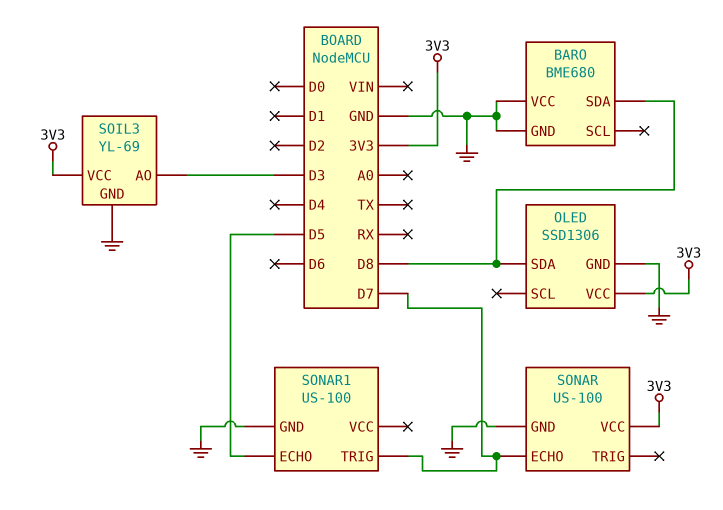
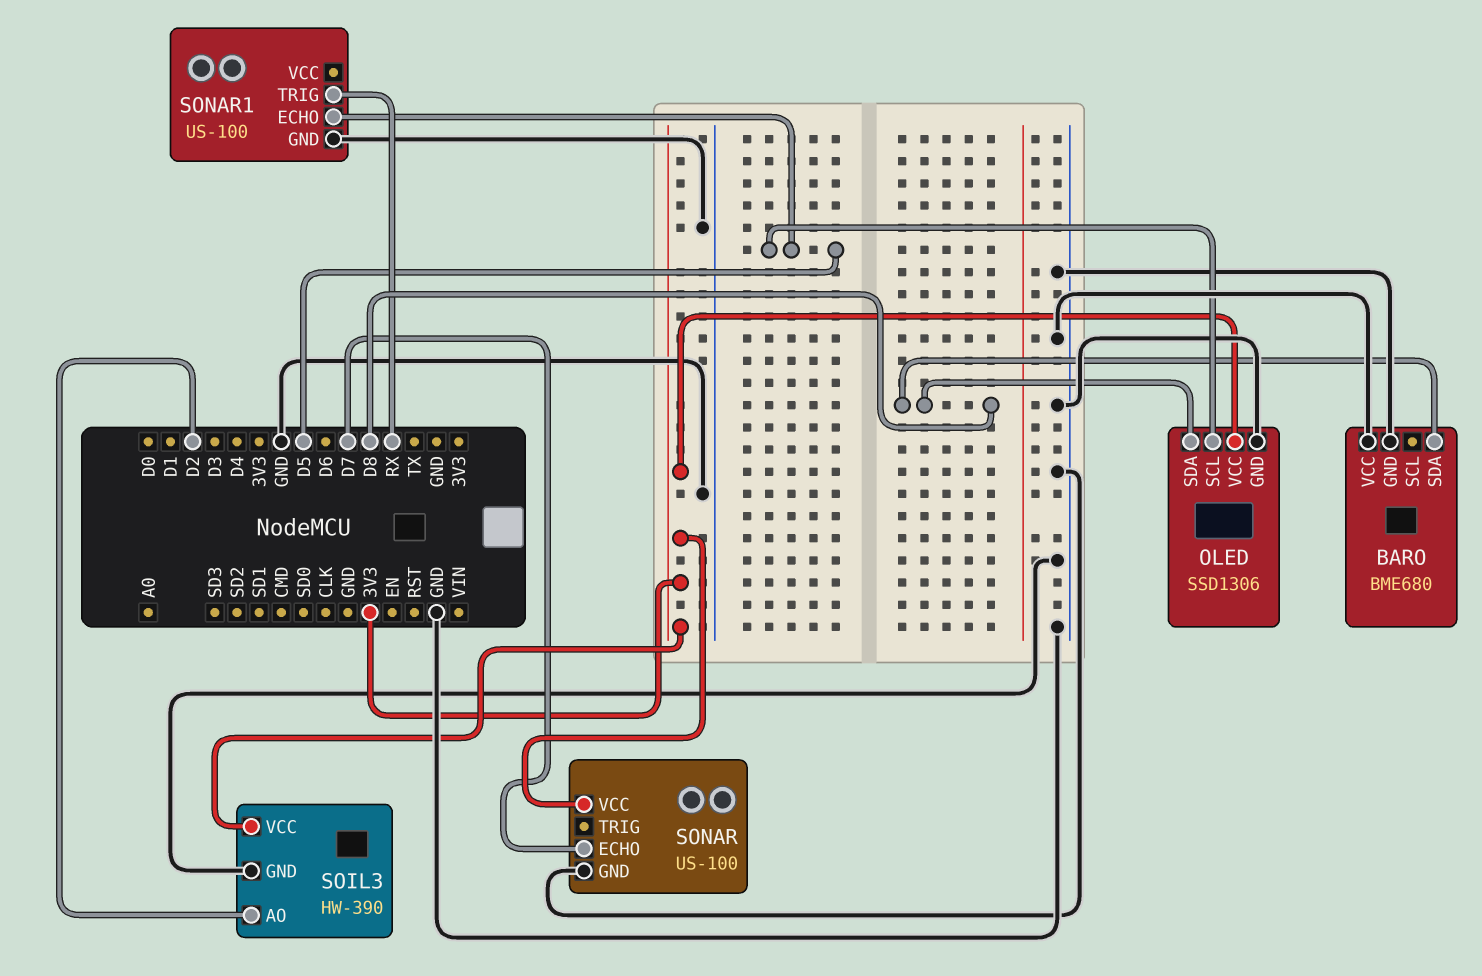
OLED pin SCL: none -> D5
SOIL3: YL-69 -> HW-390
SOIL3 pin AO: D3 -> D2
SONAR1 pin TRIG: D7 -> RX

